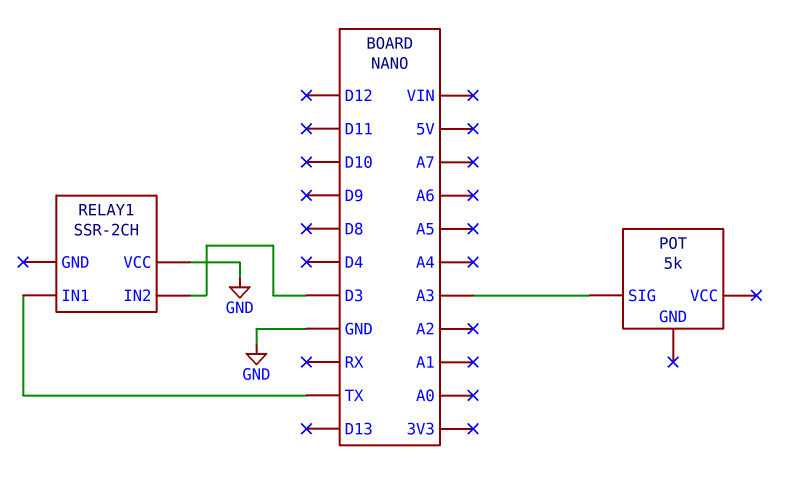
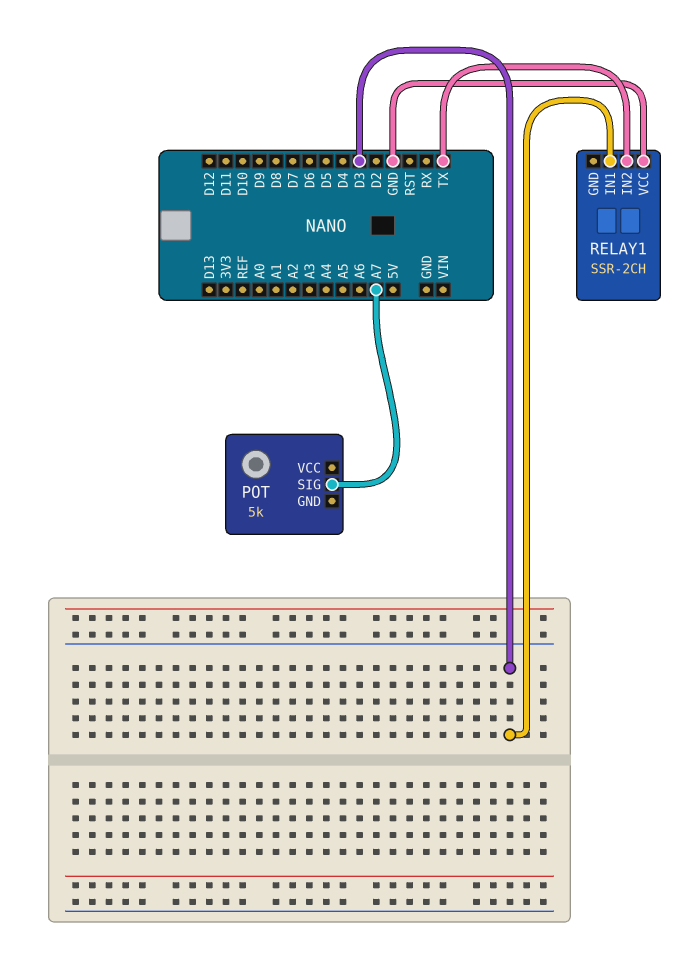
POT pin SIG: A3 -> A7
RELAY1 pin IN1: TX -> D3
RELAY1 pin IN2: D3 -> TX

